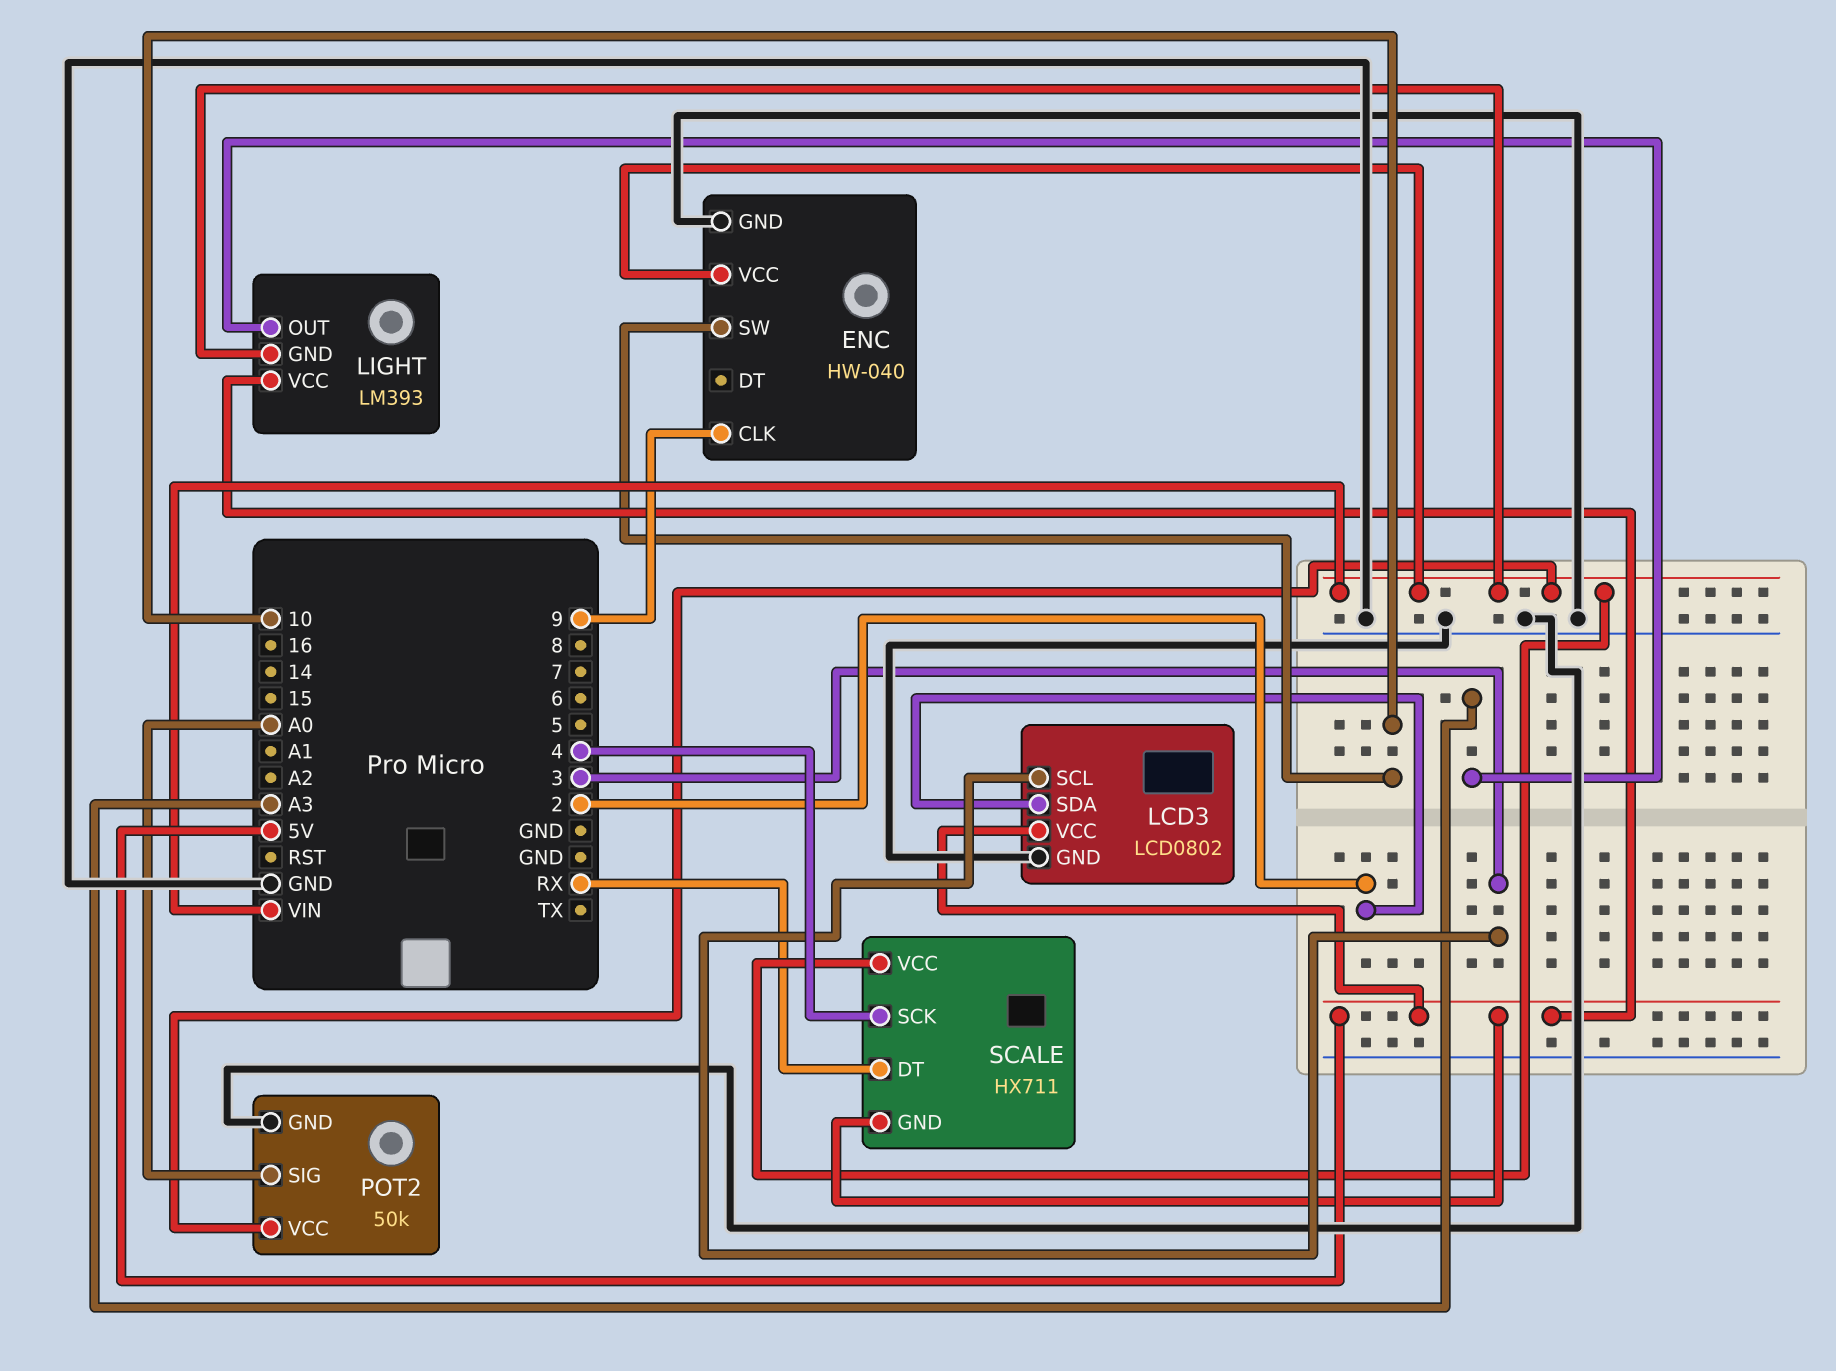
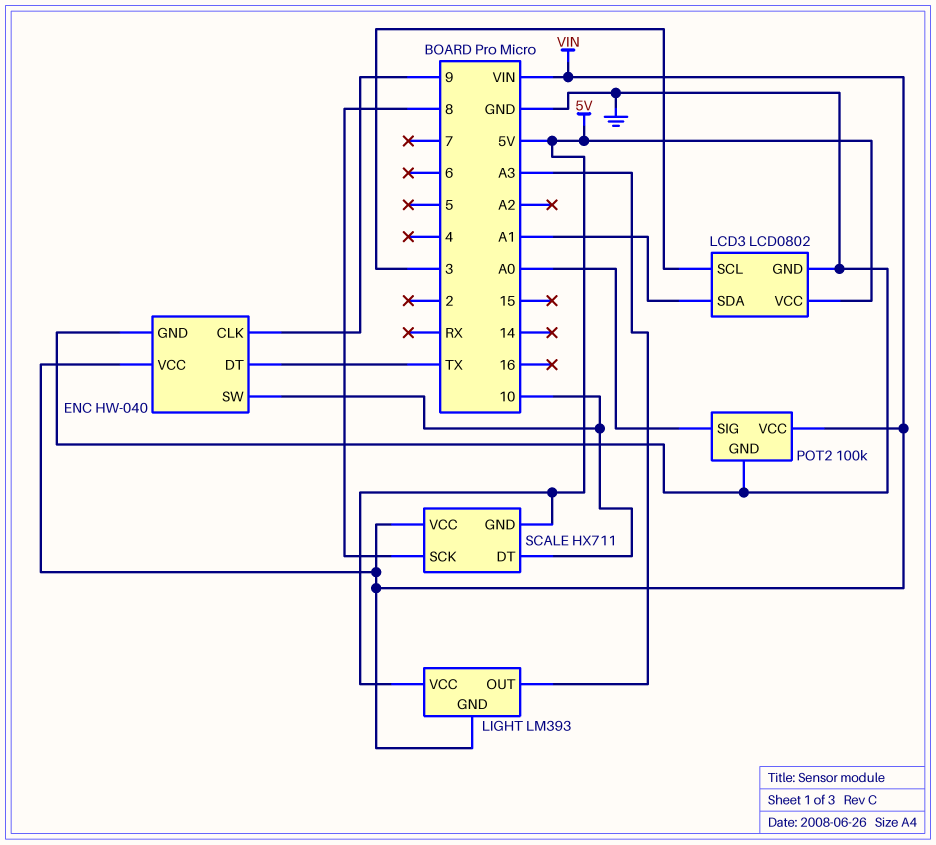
ENC pin DT: none -> TX
LCD3 pin SDA: 2 -> A1
POT2: 50k -> 100k
SCALE pin DT: RX -> 10
SCALE pin SCK: 4 -> 8

